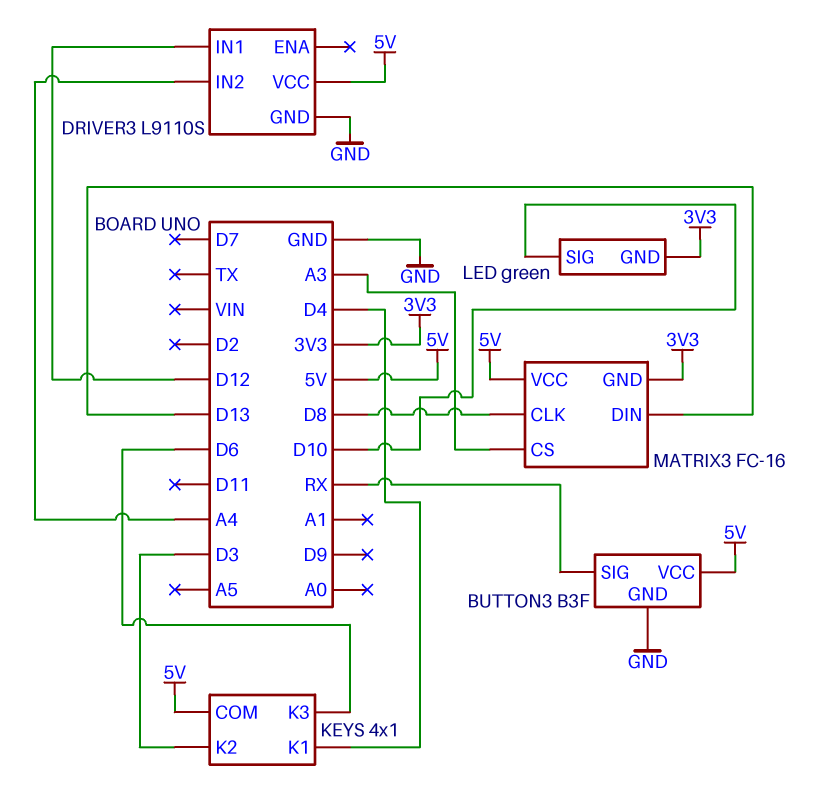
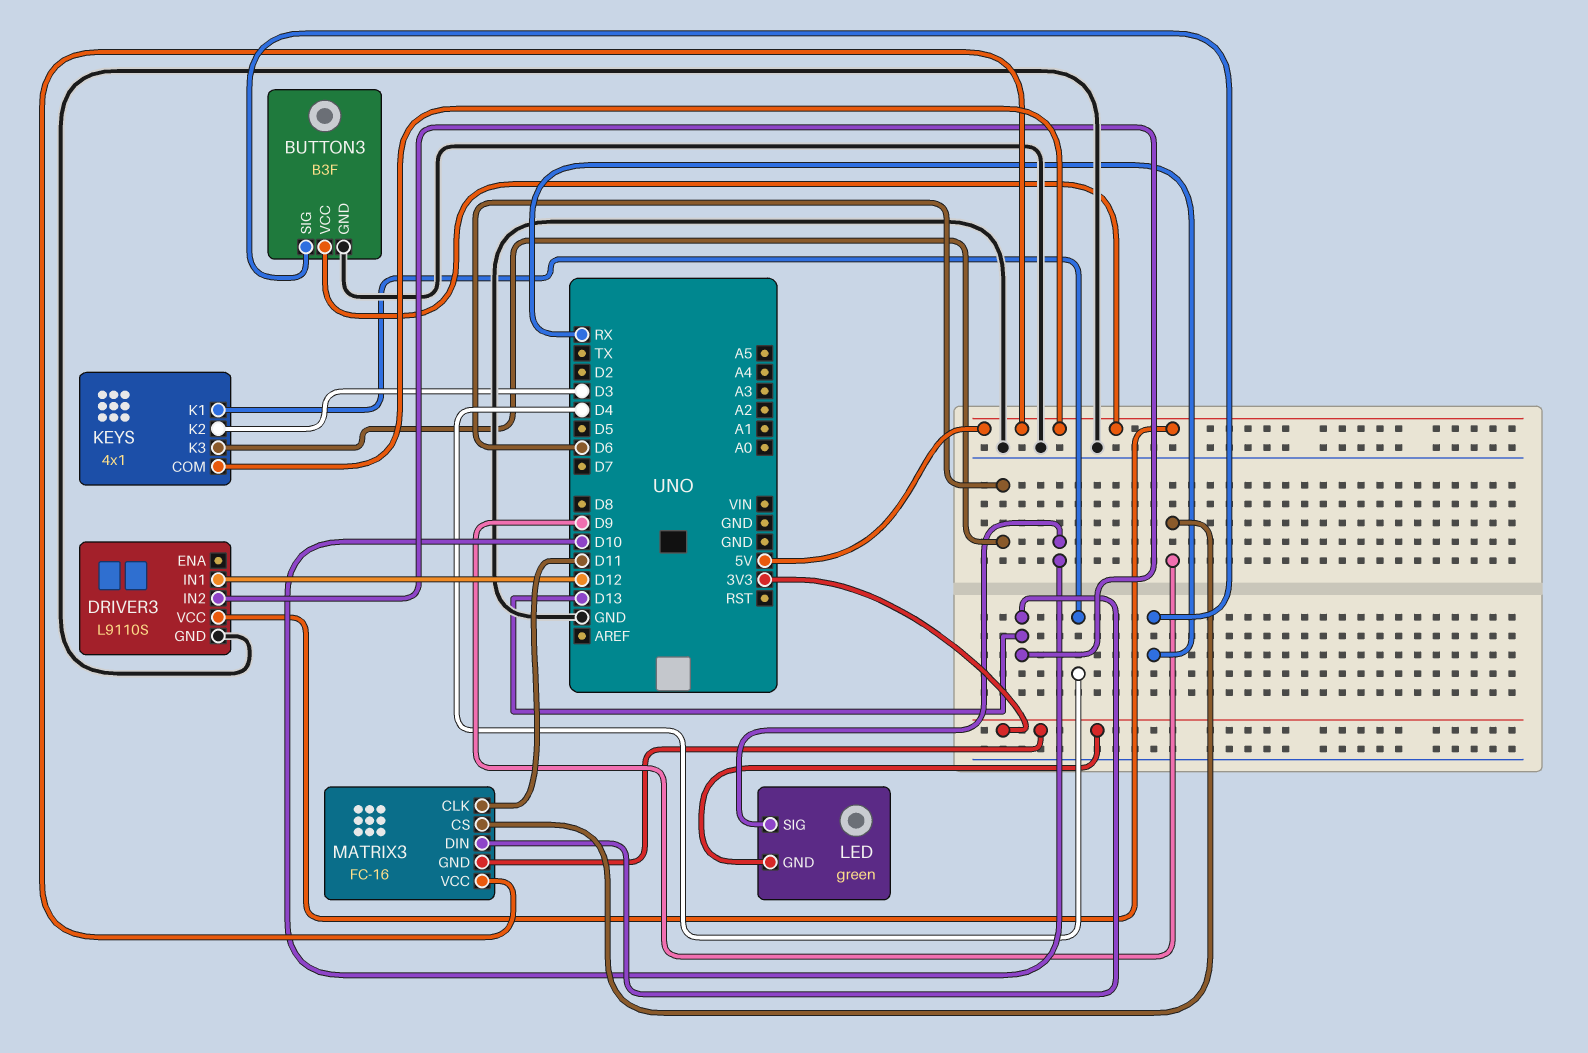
DRIVER3 pin IN2: A4 -> D13
MATRIX3 pin CLK: D8 -> D11
MATRIX3 pin CS: A3 -> D9

